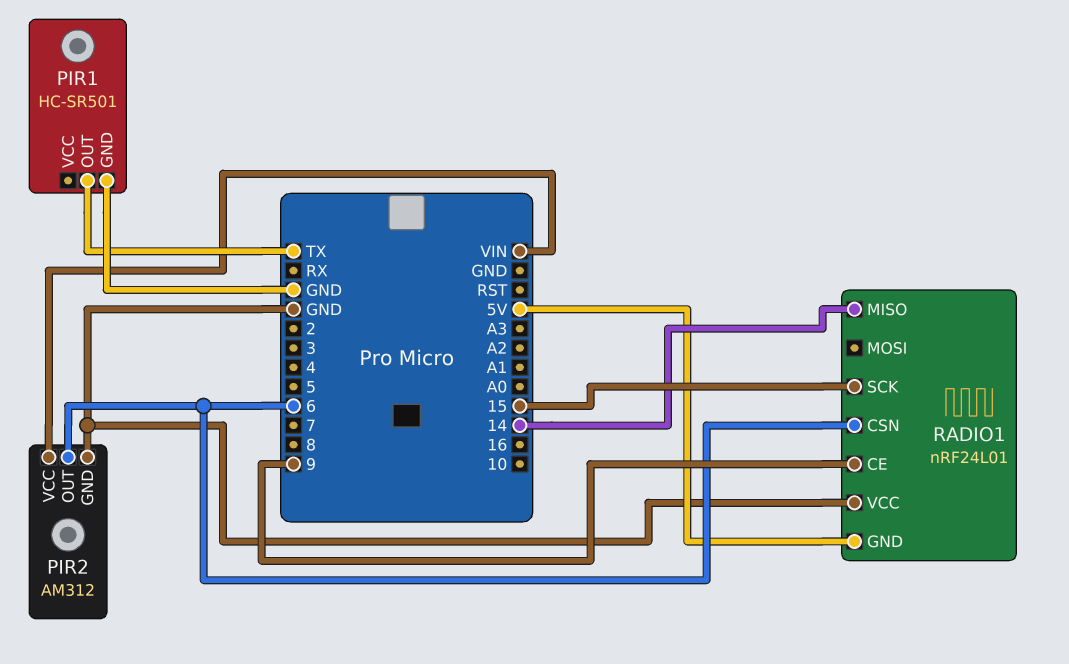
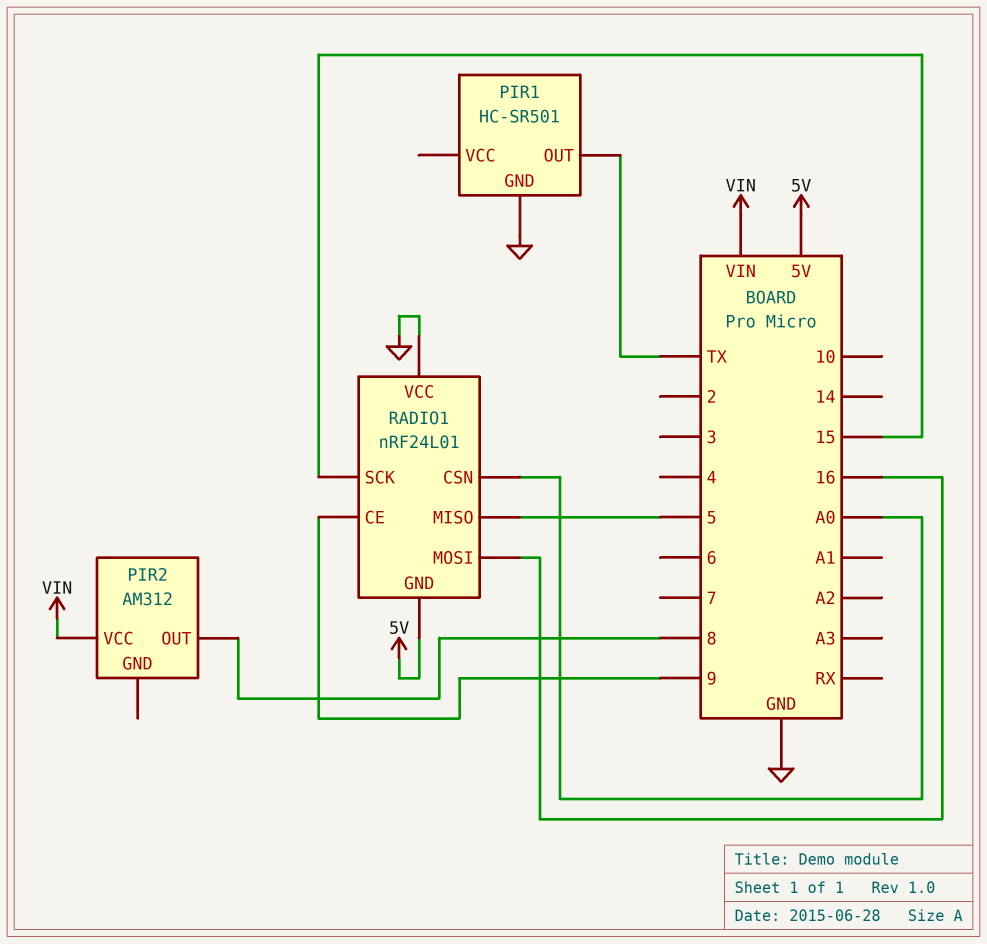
PIR2 pin GND: GND -> none
PIR2 pin OUT: 6 -> 8
RADIO1 pin CSN: 6 -> A0
RADIO1 pin MISO: 14 -> 5
RADIO1 pin MOSI: none -> 16

